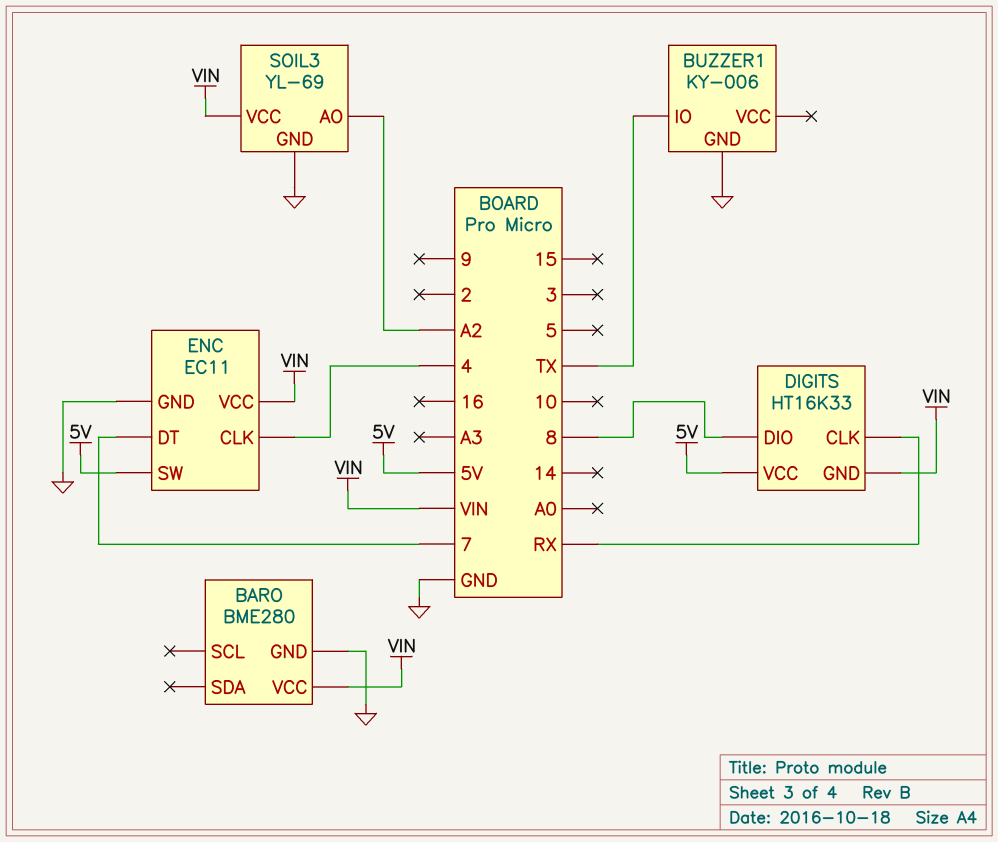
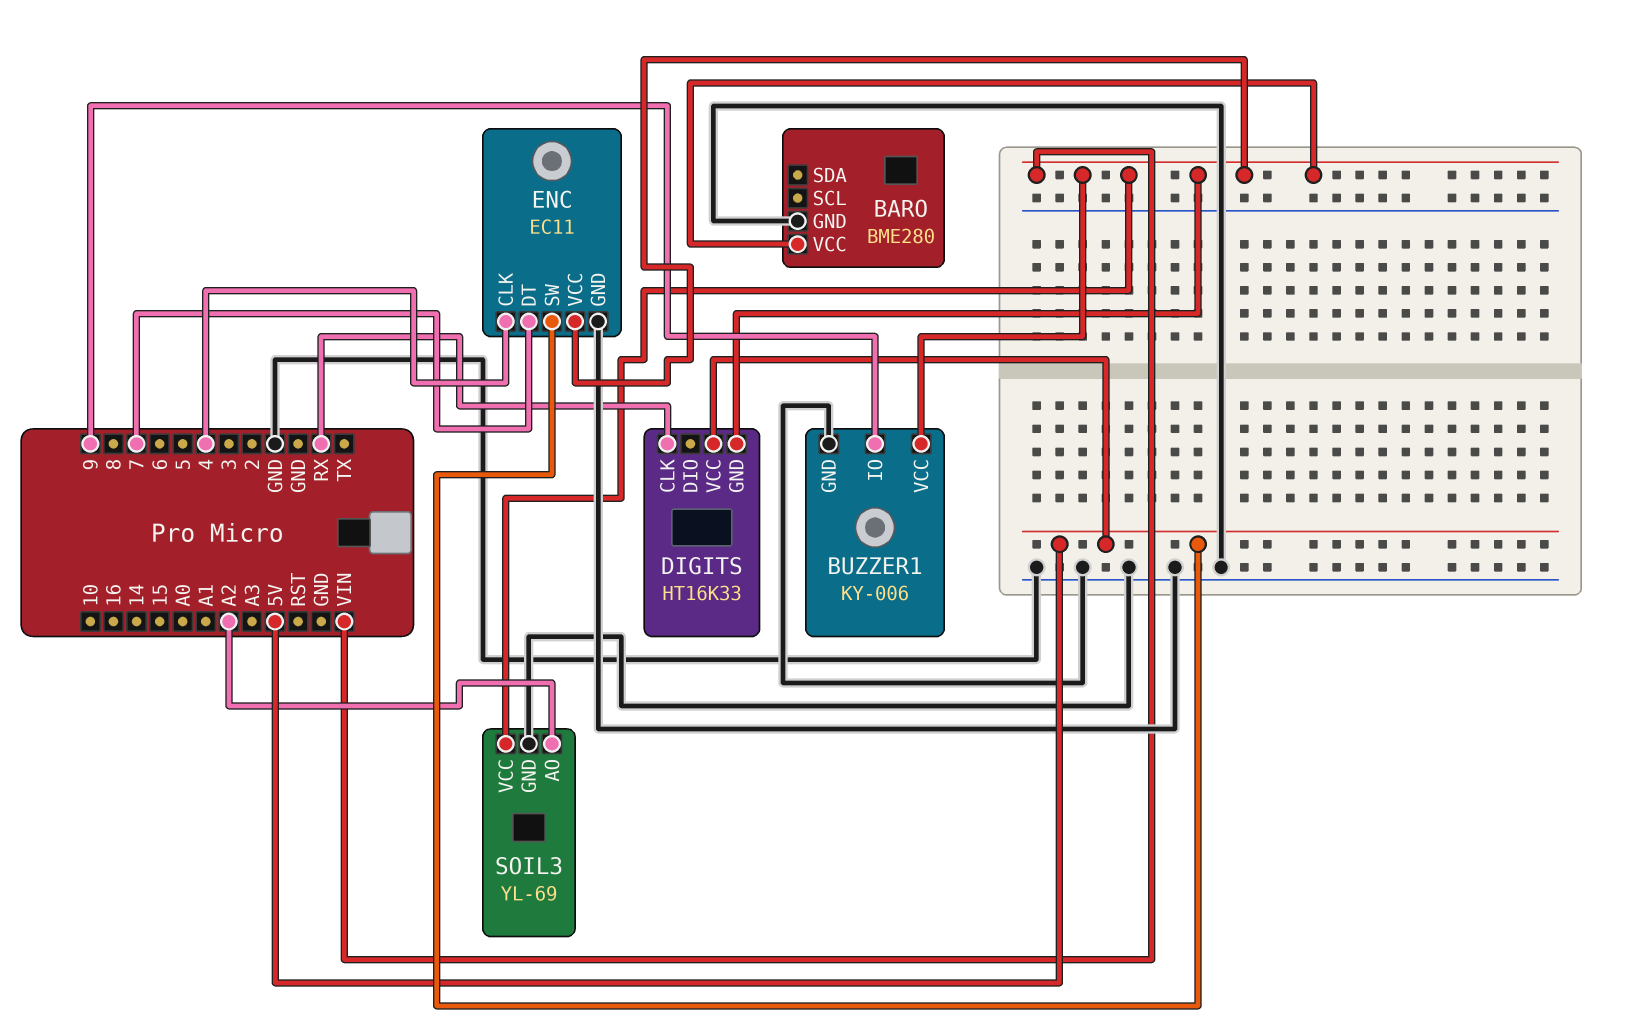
BUZZER1 pin IO: TX -> 9
BUZZER1 pin VCC: none -> VIN
DIGITS pin DIO: 8 -> none

